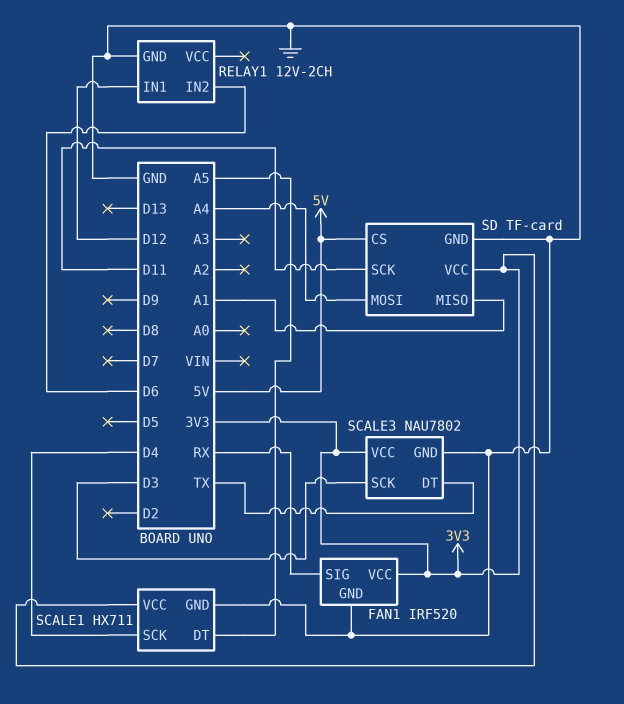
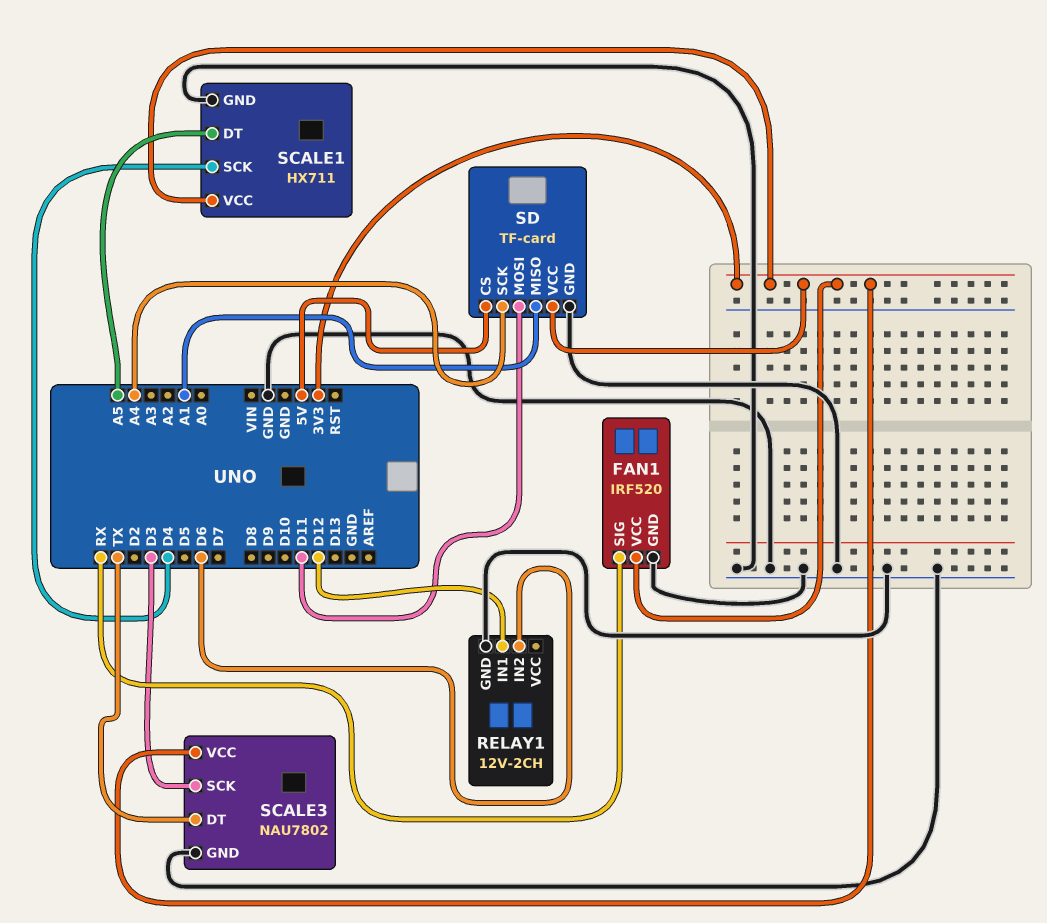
SD pin MOSI: A4 -> D11
SD pin SCK: D11 -> A4

